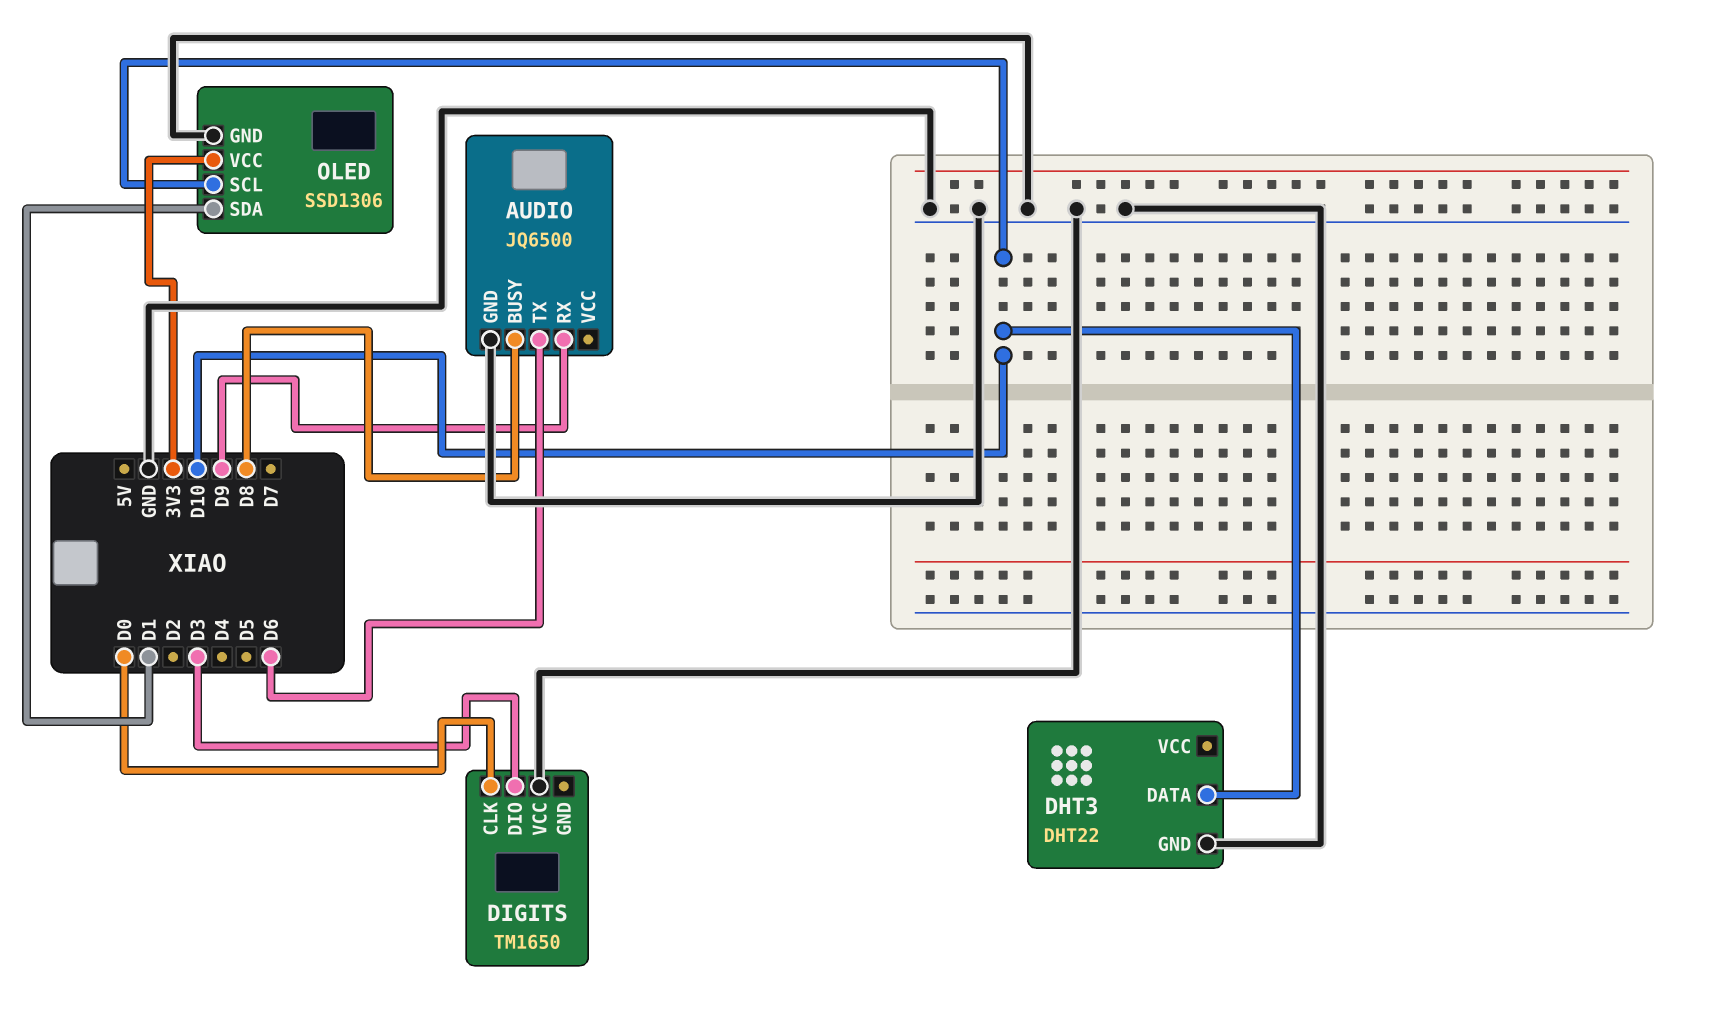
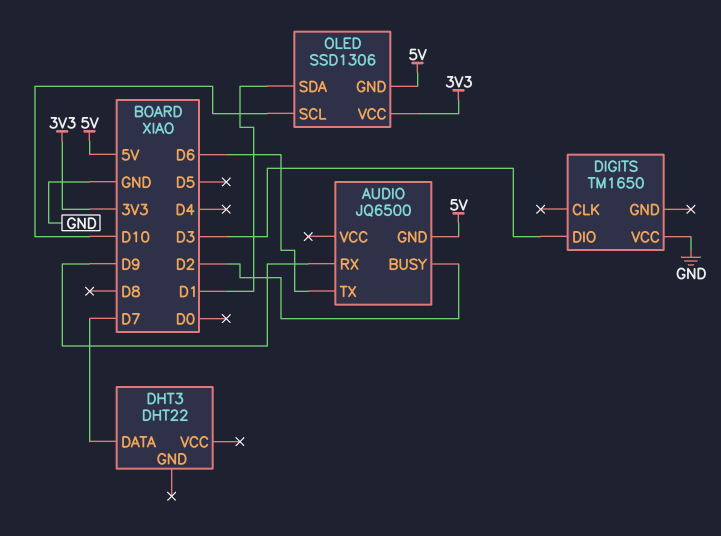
AUDIO pin BUSY: D8 -> D2
AUDIO pin GND: GND -> 5V
DHT3 pin DATA: D10 -> D7
DHT3 pin GND: GND -> none
DIGITS pin CLK: D0 -> none
OLED pin GND: GND -> 5V

